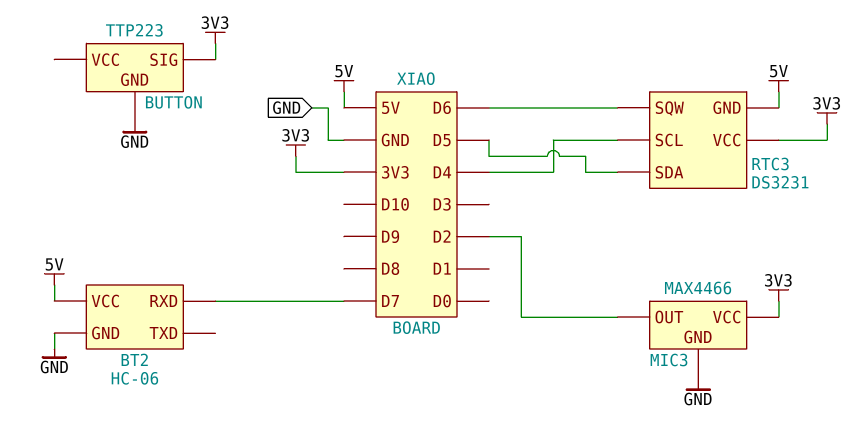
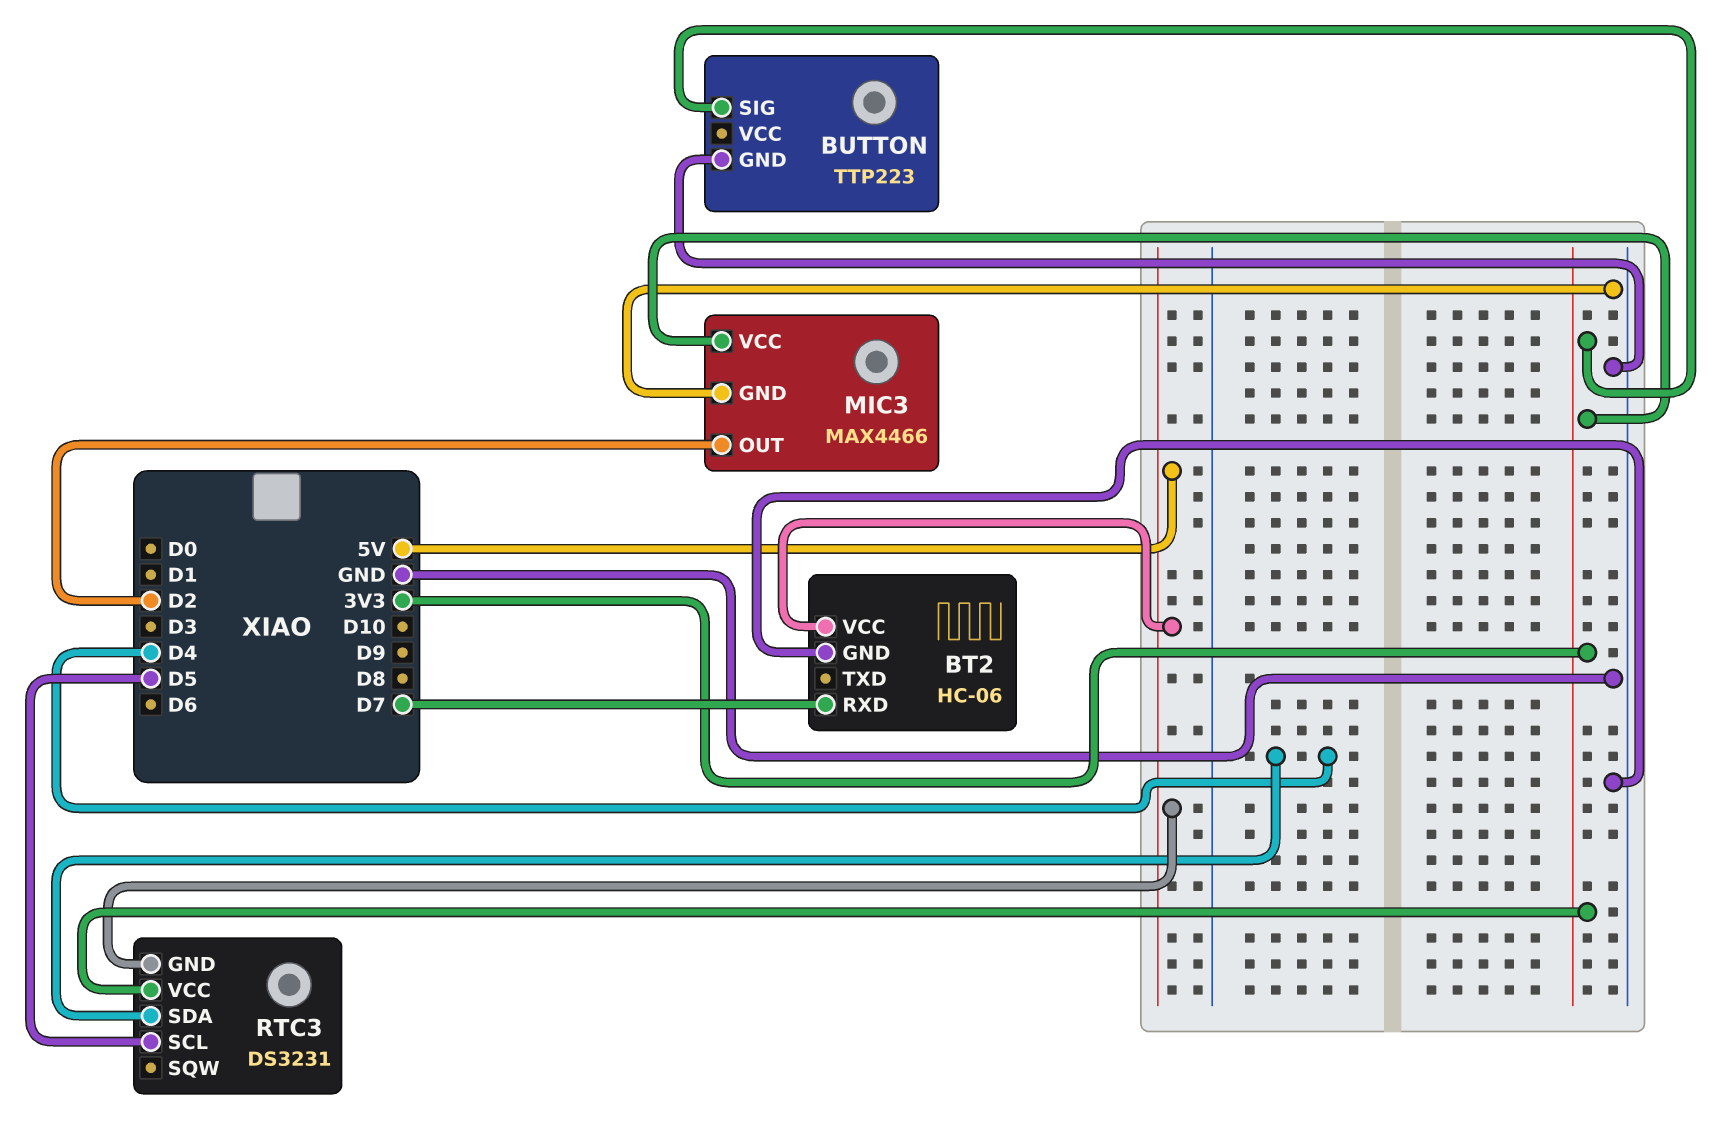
RTC3 pin SCL: D4 -> D5
RTC3 pin SDA: D5 -> D4
RTC3 pin SQW: D6 -> none

